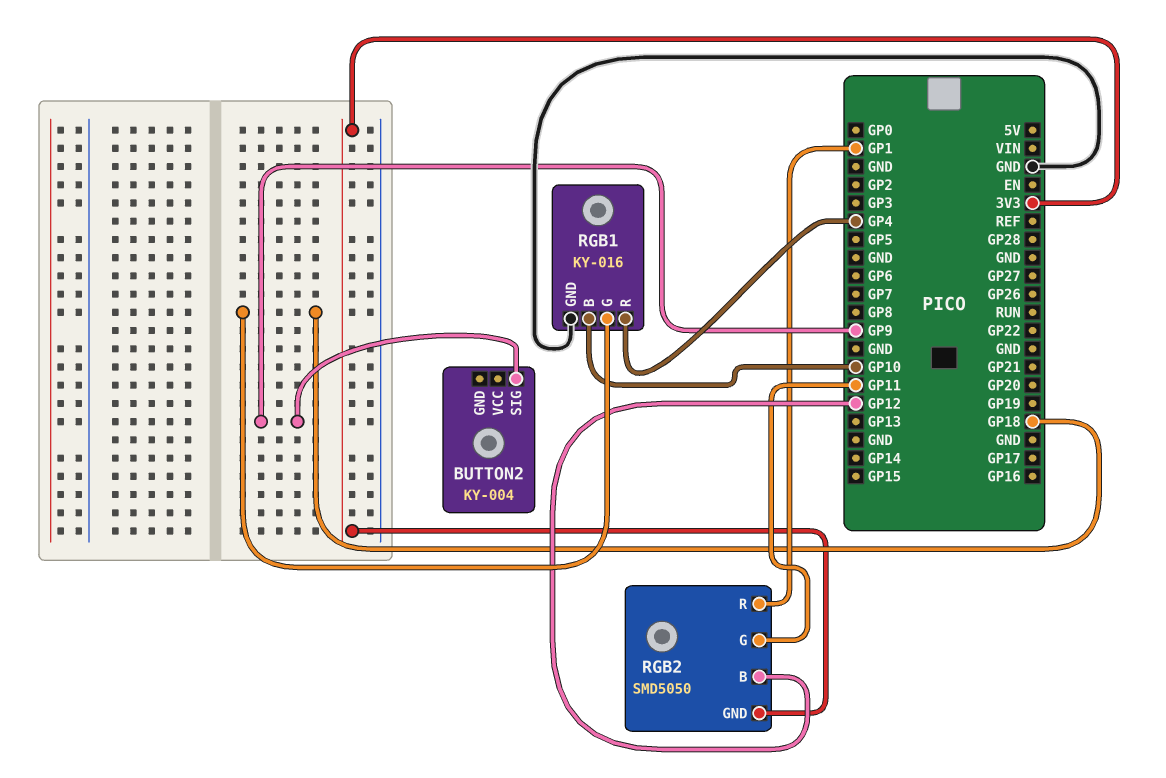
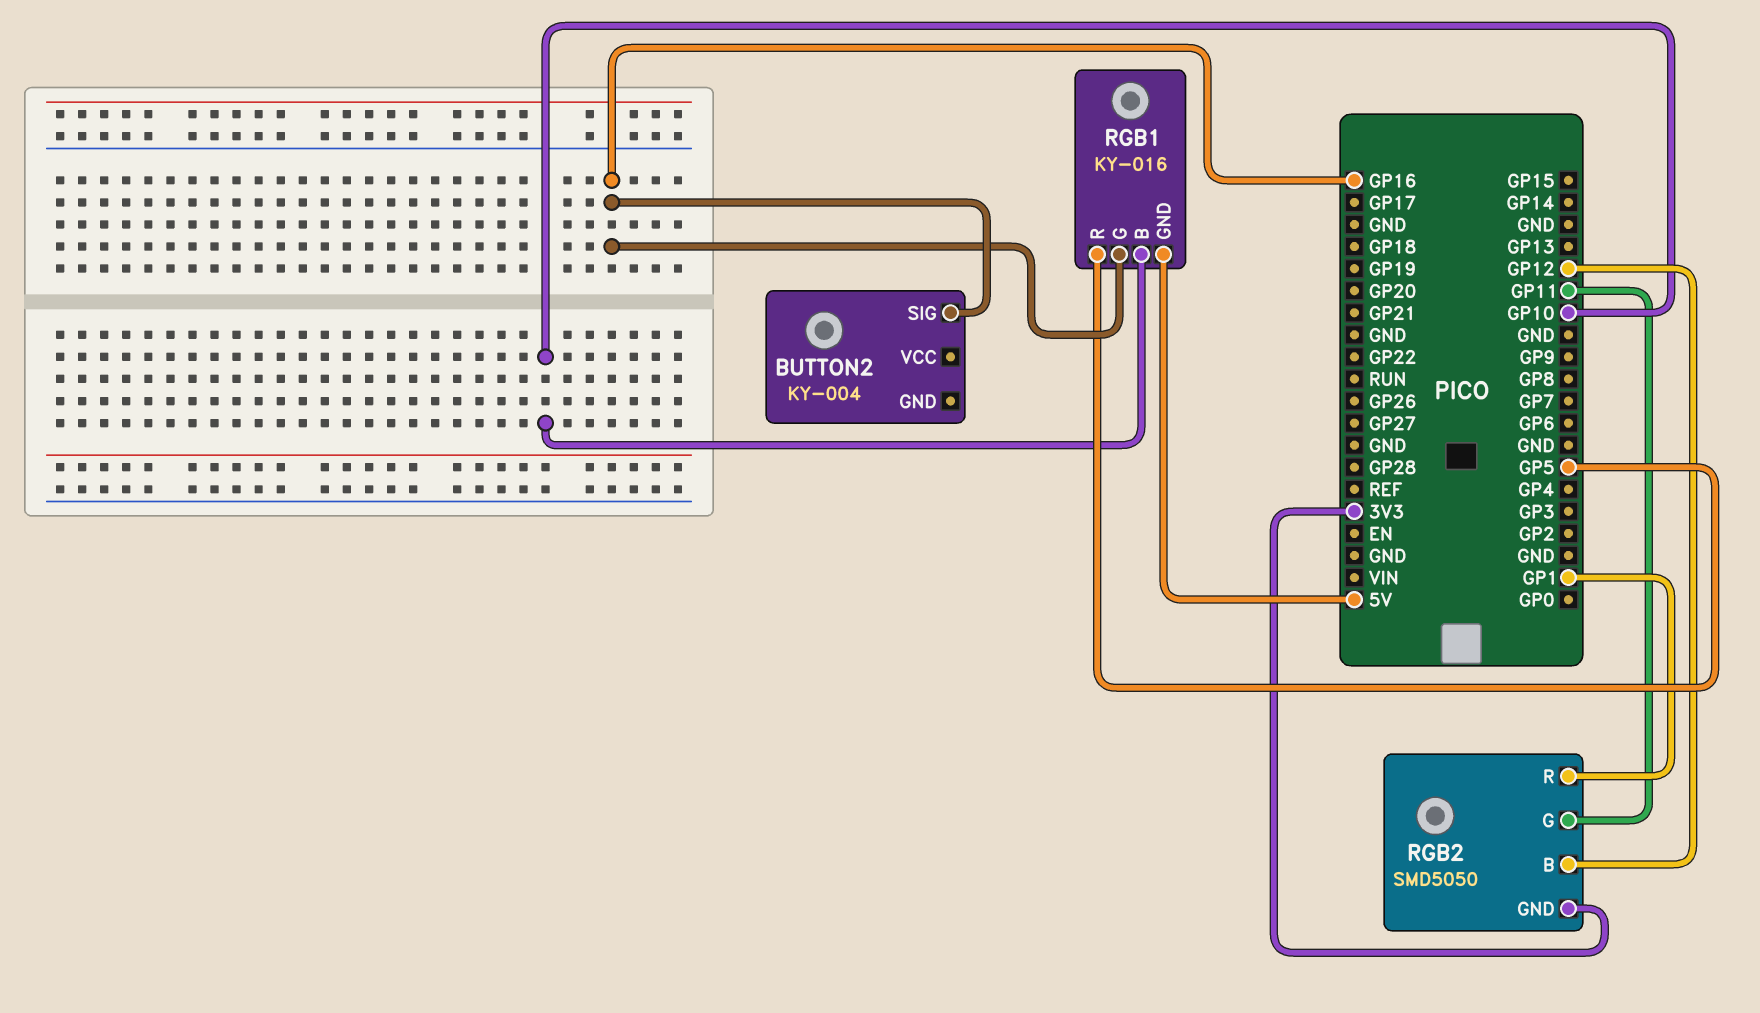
BUTTON2 pin SIG: GP9 -> GP16
RGB1 pin G: GP18 -> GP16
RGB1 pin GND: GND -> 5V
RGB1 pin R: GP4 -> GP5

